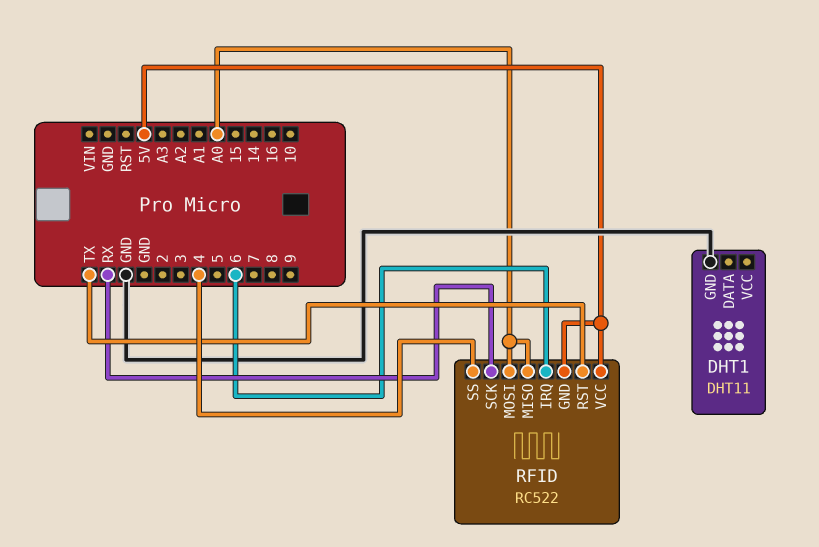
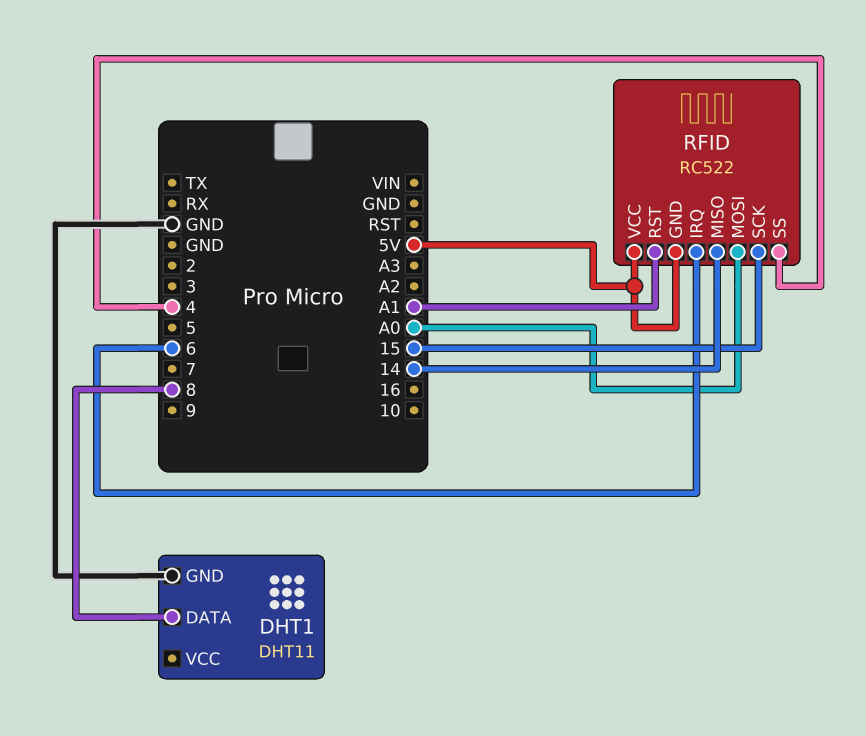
DHT1 pin DATA: none -> 8
RFID pin MISO: A0 -> 14
RFID pin RST: TX -> A1
RFID pin SCK: RX -> 15

